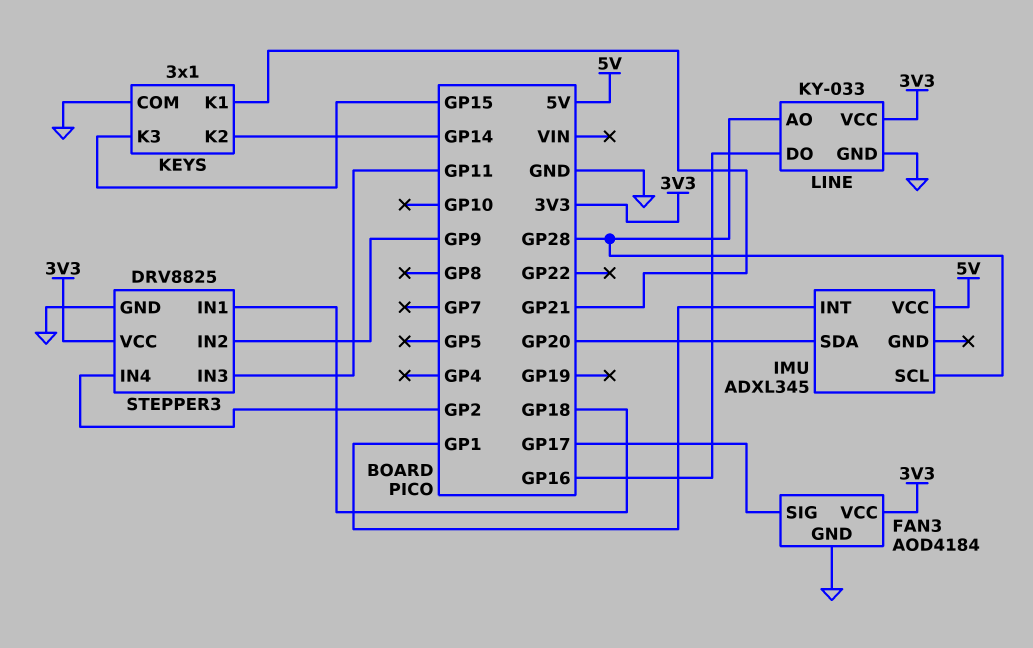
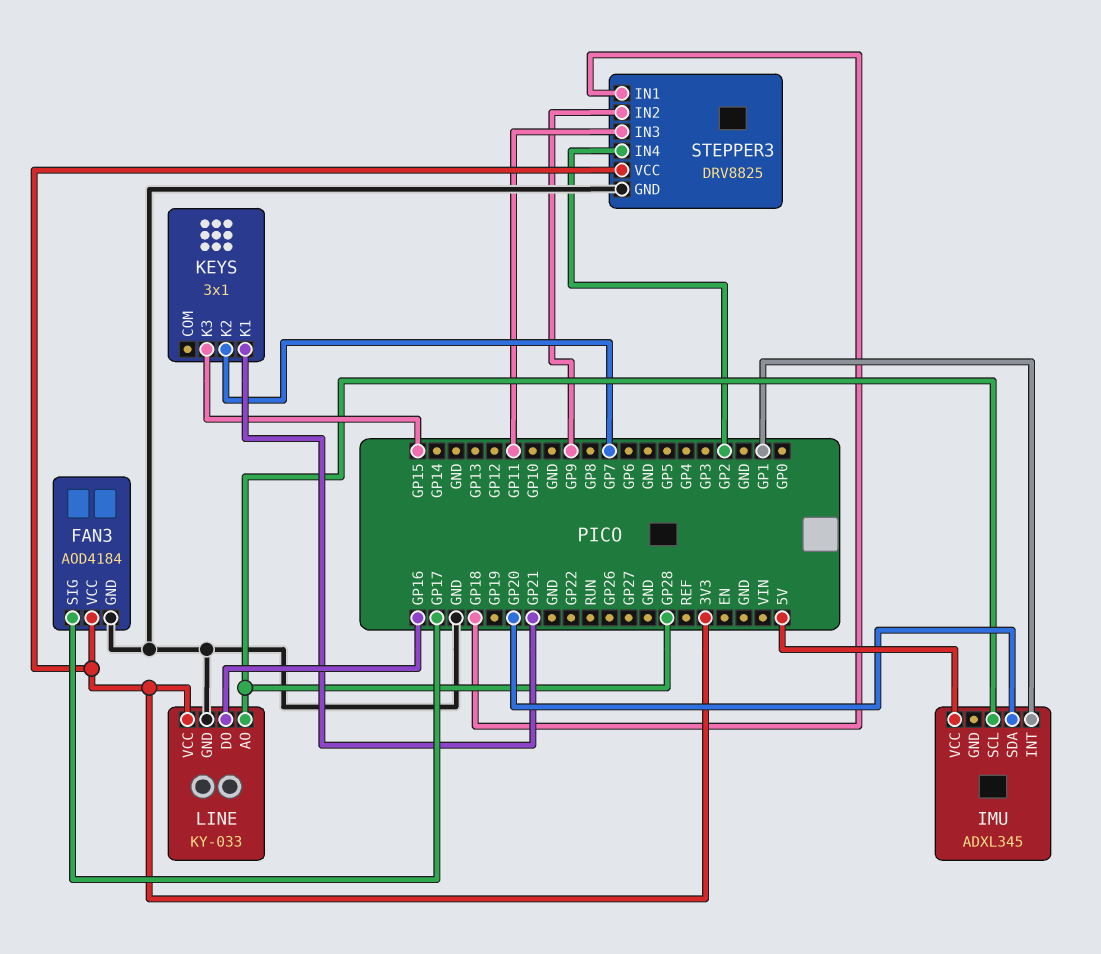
KEYS pin COM: GND -> none
KEYS pin K2: GP14 -> GP7

